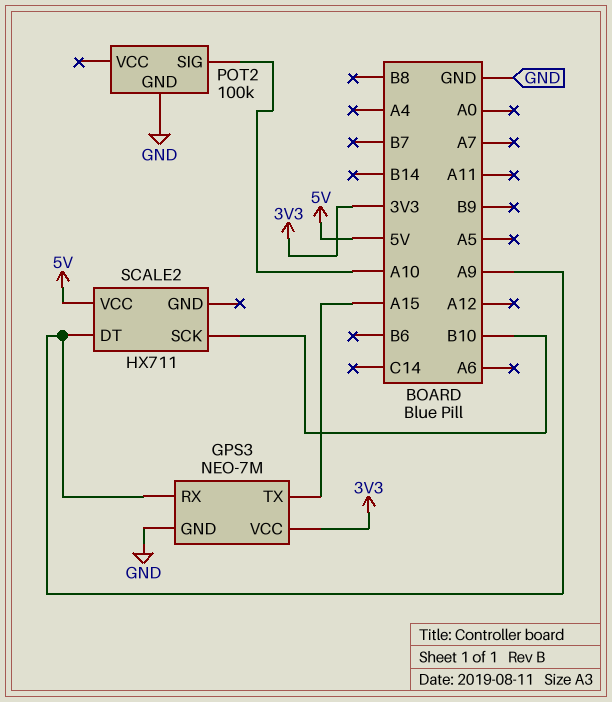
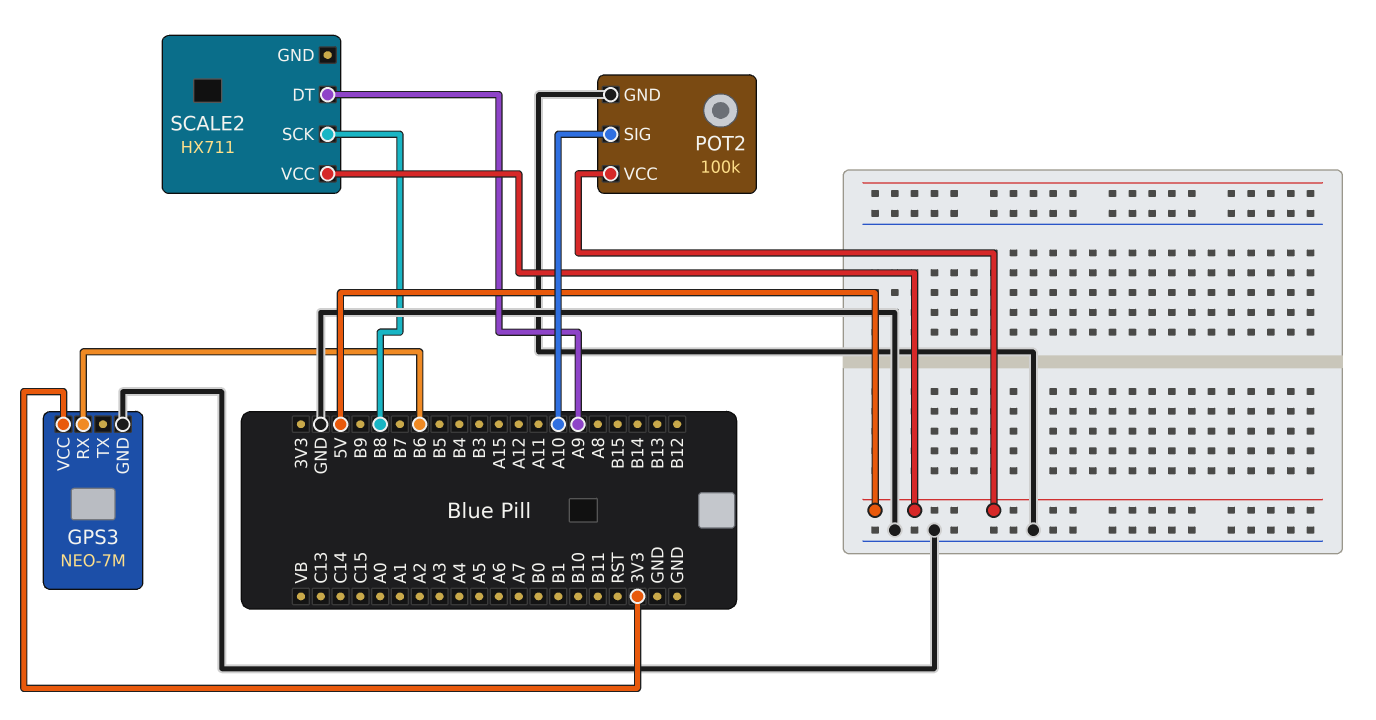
GPS3 pin RX: A9 -> B6
GPS3 pin TX: A15 -> none
POT2 pin VCC: none -> 5V
SCALE2 pin SCK: B10 -> B8

